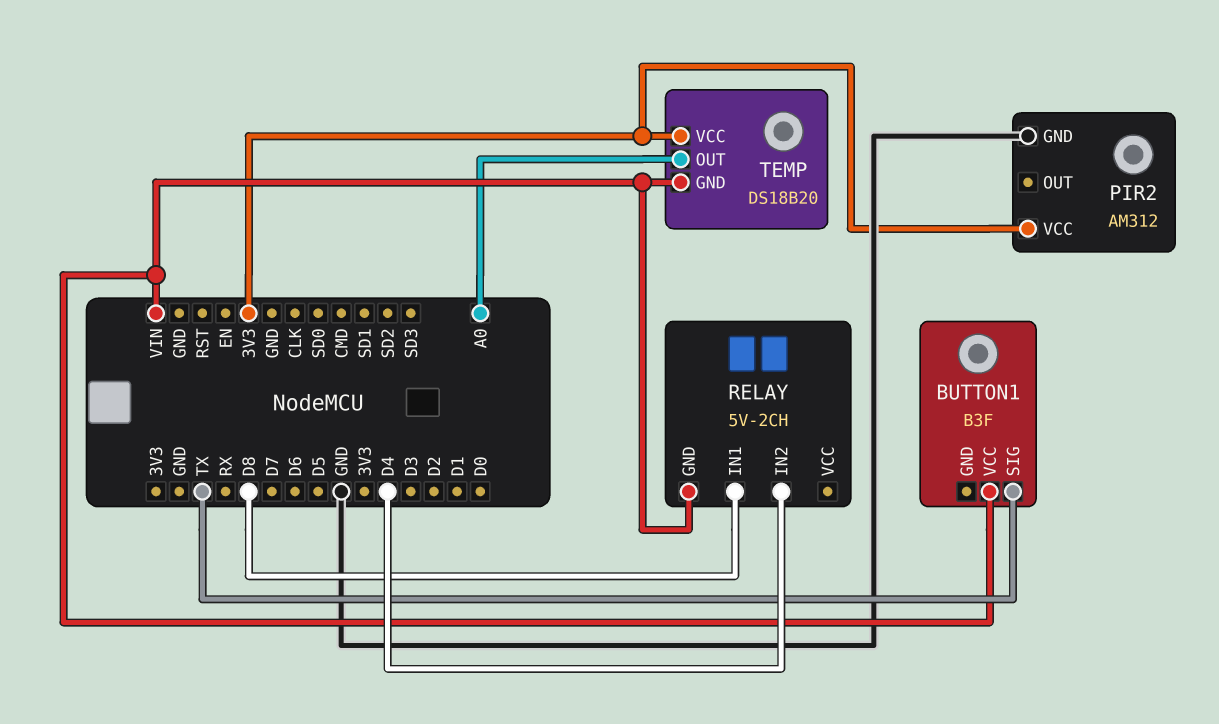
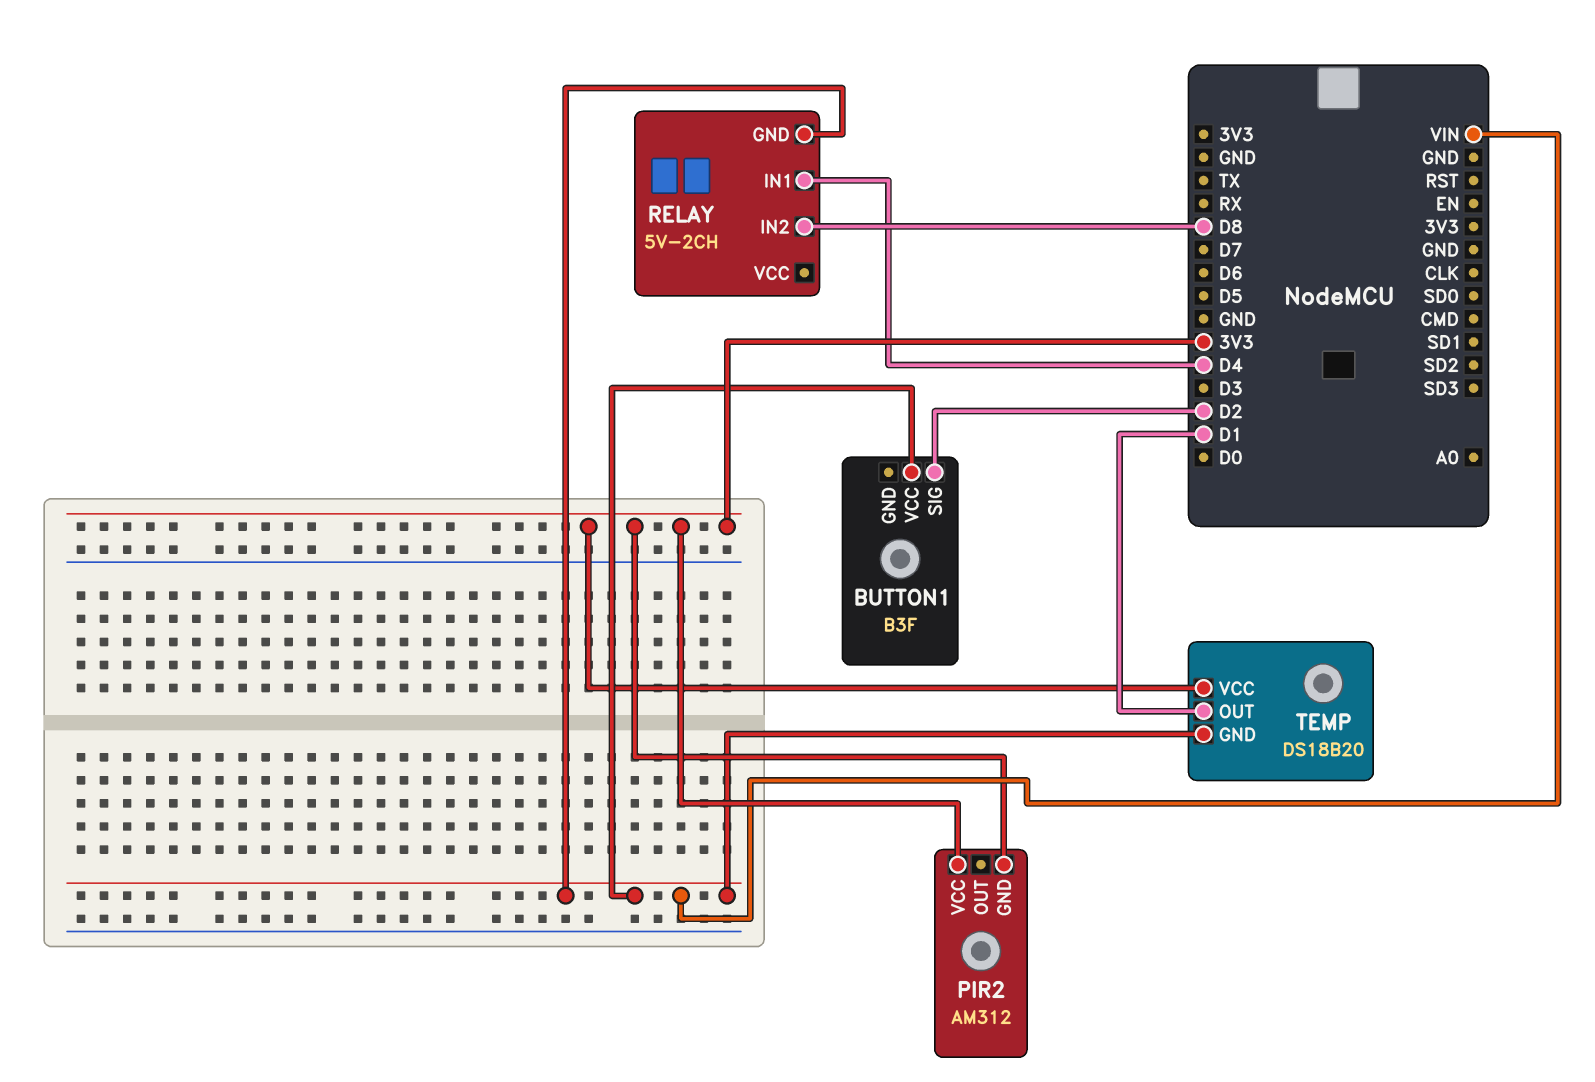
BUTTON1 pin SIG: TX -> D2
PIR2 pin GND: GND -> 3V3
RELAY pin IN1: D8 -> D4
RELAY pin IN2: D4 -> D8
TEMP pin OUT: A0 -> D1

